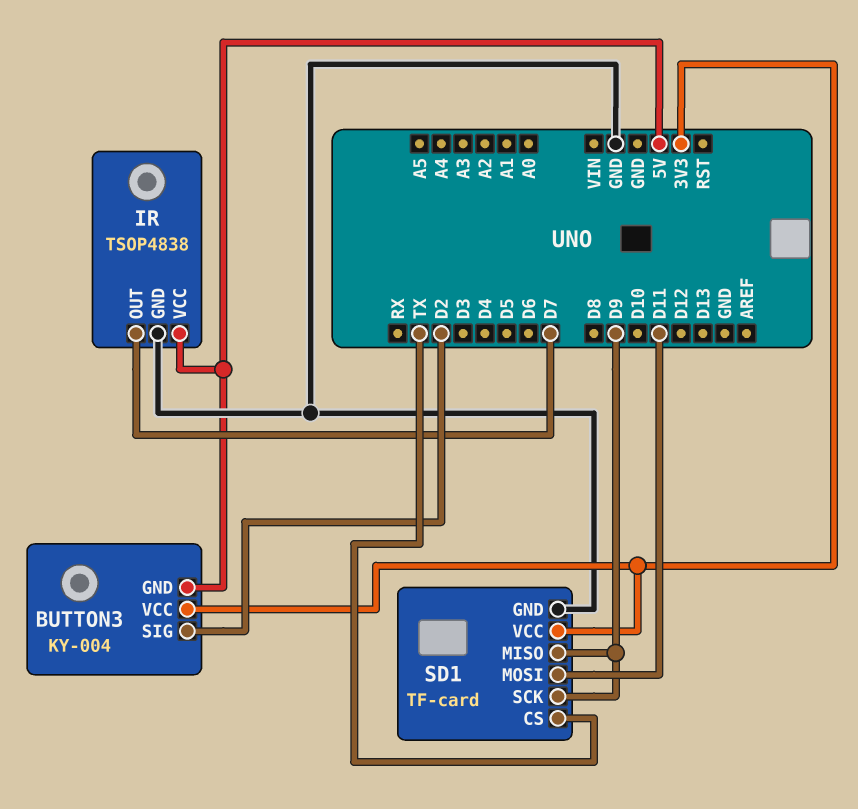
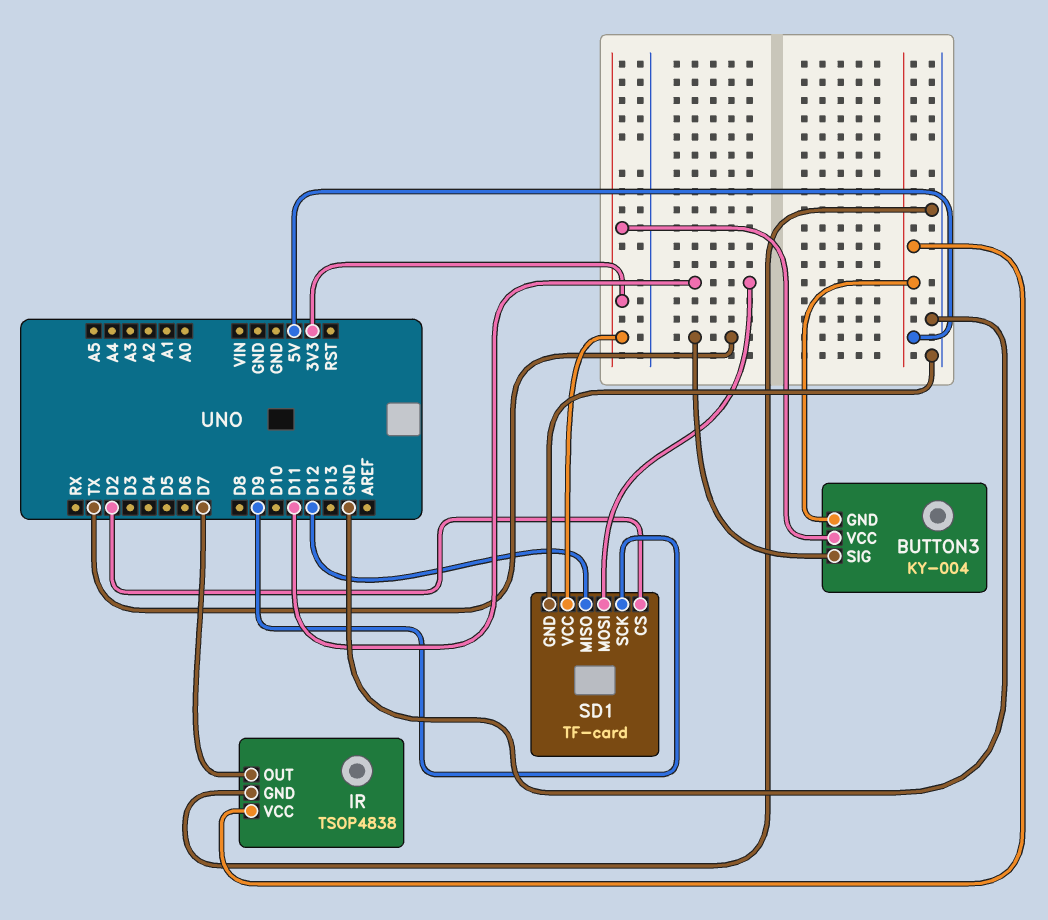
BUTTON3 pin SIG: D2 -> TX
SD1 pin CS: TX -> D2
SD1 pin MISO: D9 -> D12

